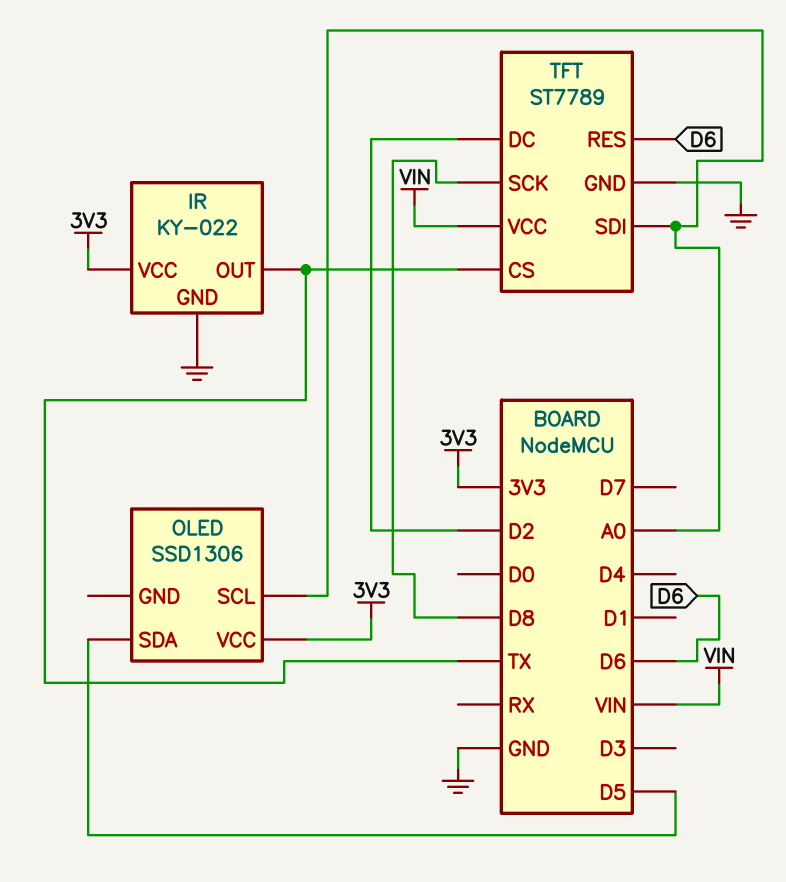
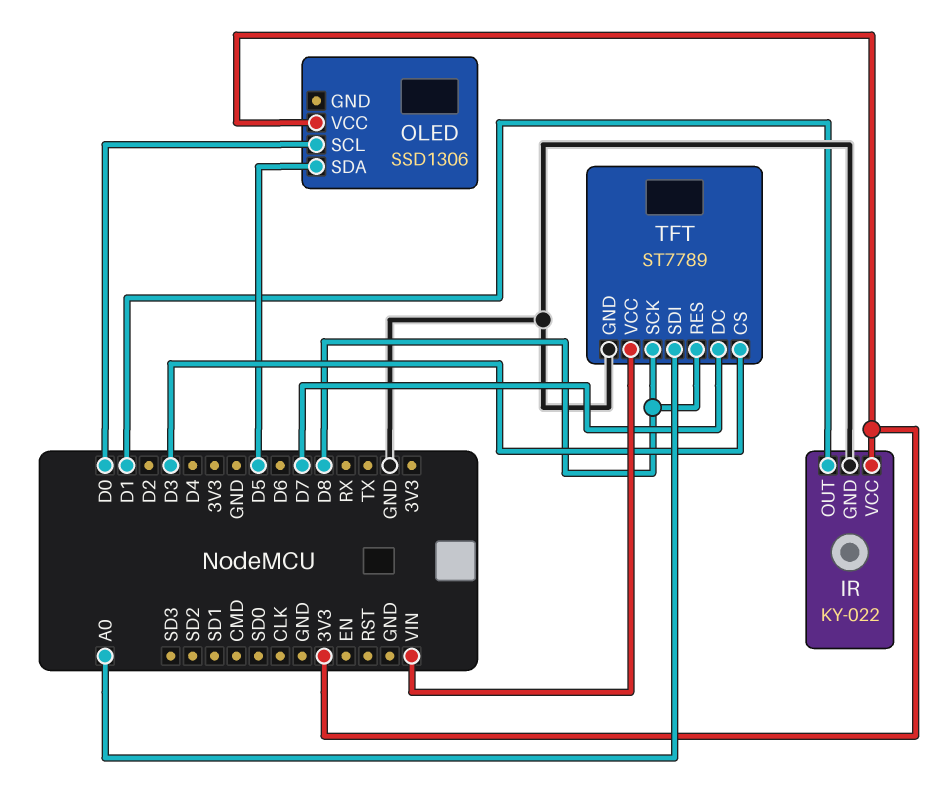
IR pin OUT: TX -> D1
OLED pin SCL: A0 -> D0
TFT pin CS: TX -> D3
TFT pin DC: D2 -> D7
TFT pin RES: D6 -> D8

